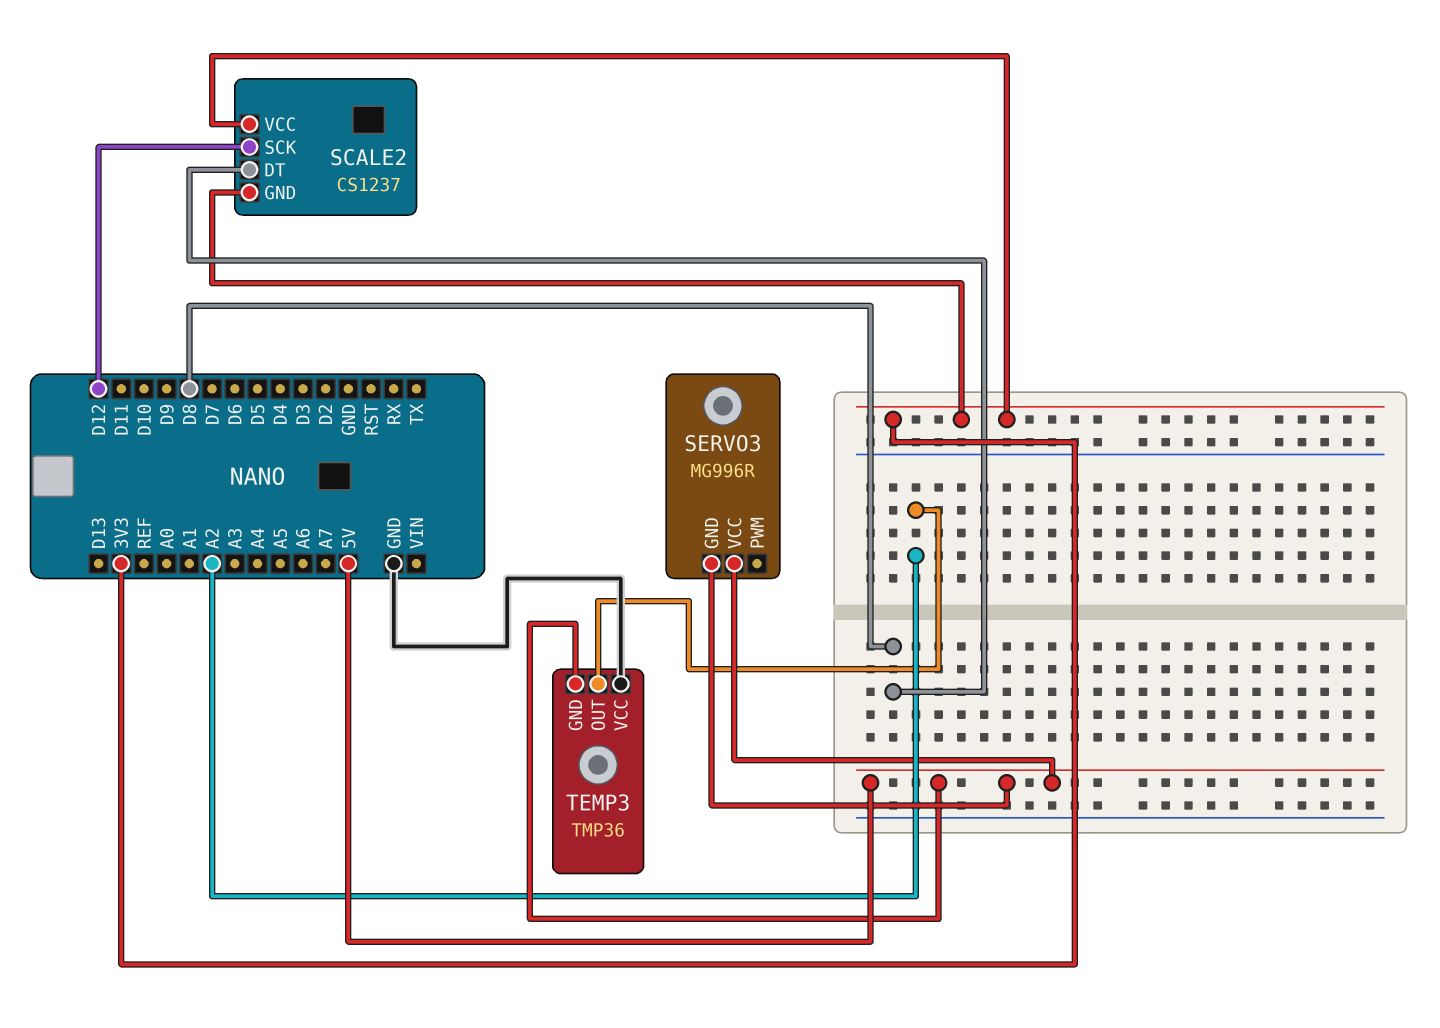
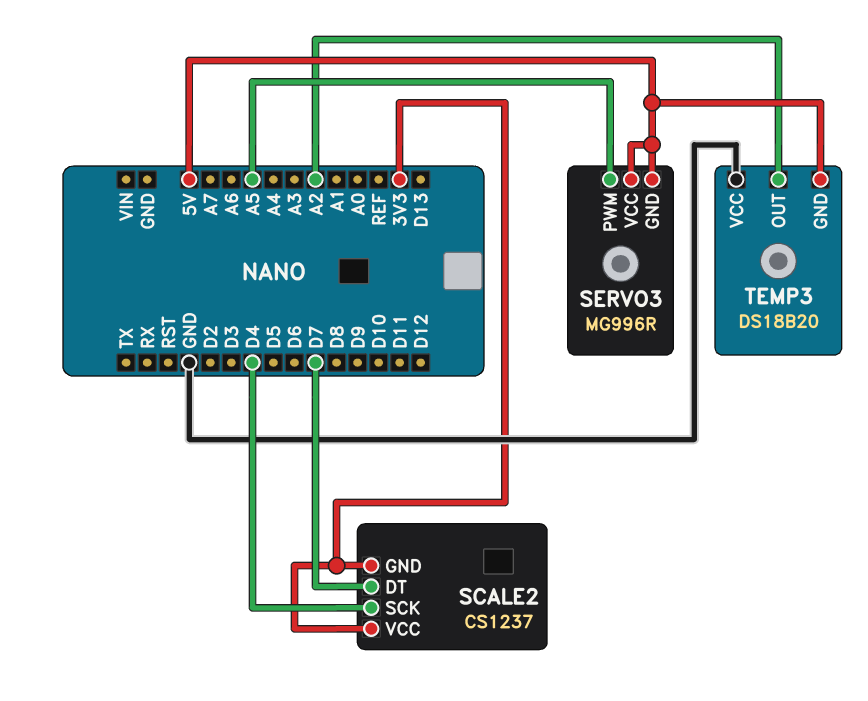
SCALE2 pin DT: D8 -> D7
SCALE2 pin SCK: D12 -> D4
SERVO3 pin PWM: none -> A5
TEMP3: TMP36 -> DS18B20

